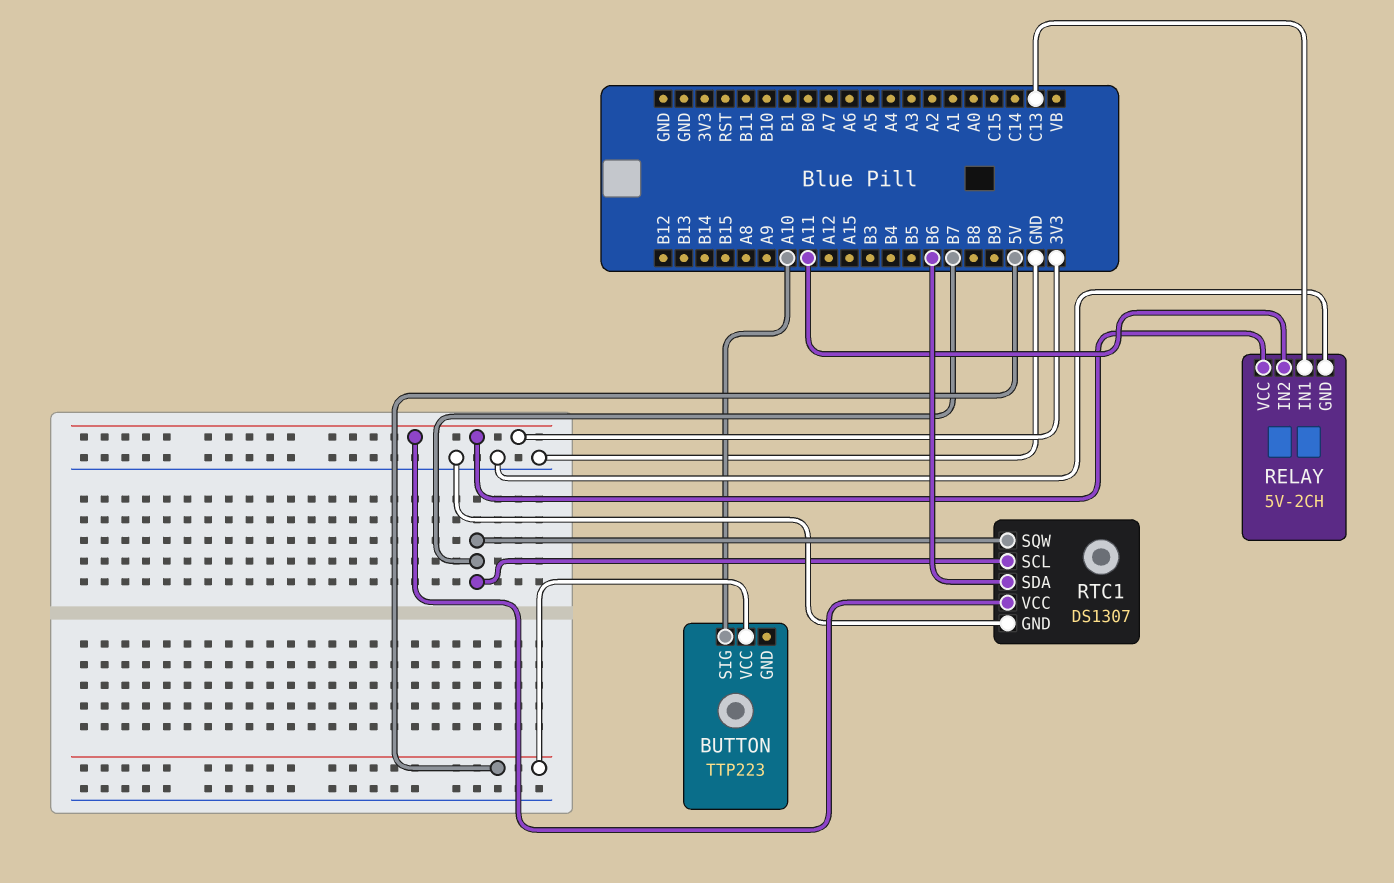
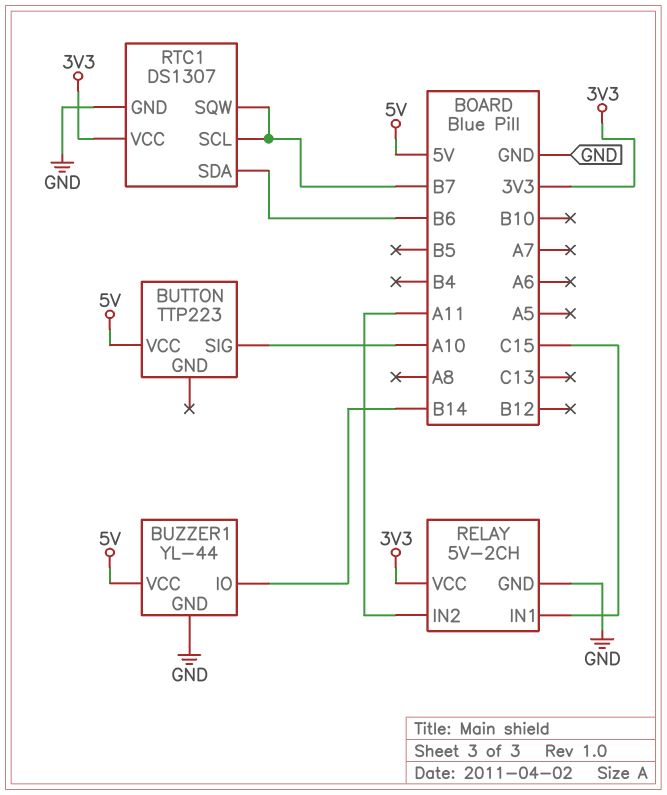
BUZZER1: none -> YL-44
BUZZER1 pin GND: none -> GND
BUZZER1 pin IO: none -> B14
BUZZER1 pin VCC: none -> 5V
RELAY pin IN1: C13 -> C15

